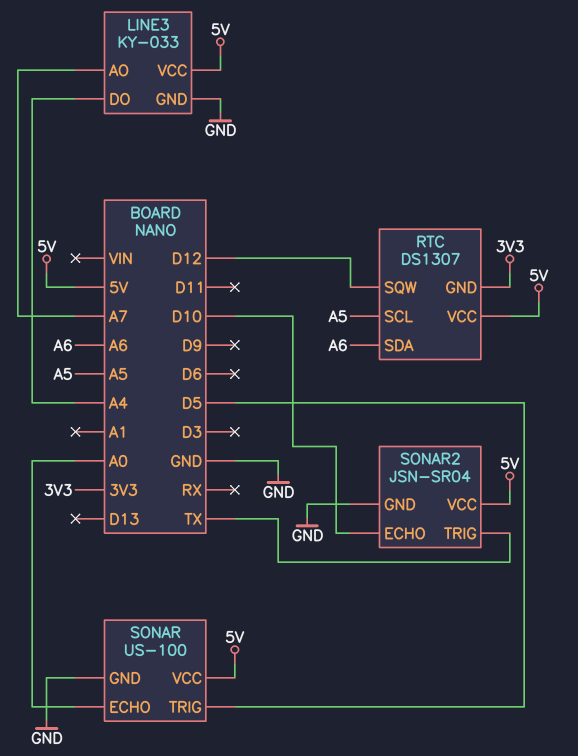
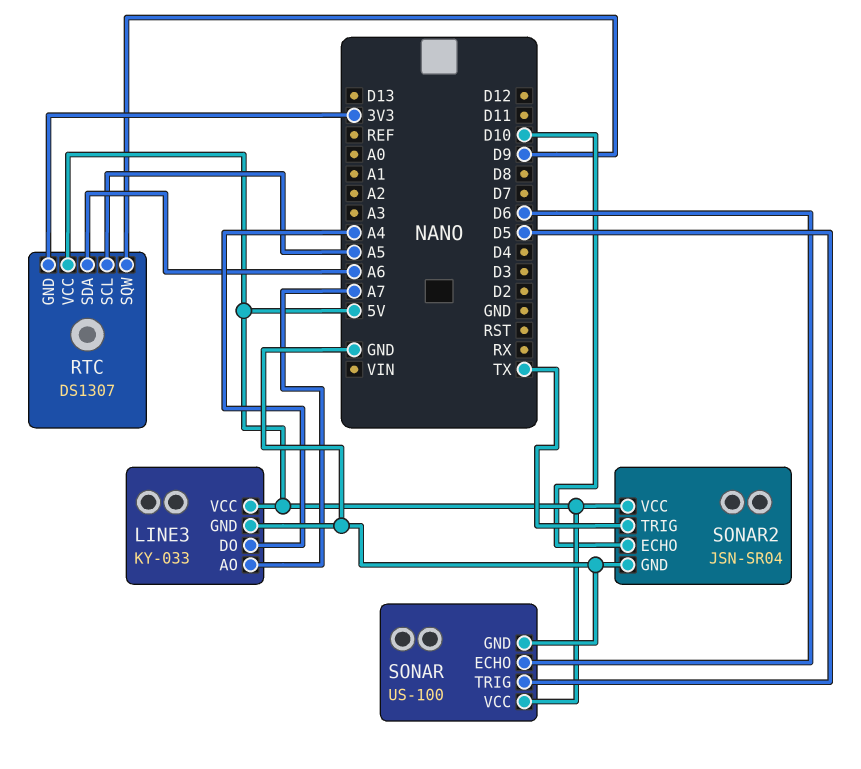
RTC pin SQW: D12 -> D9
SONAR pin ECHO: A0 -> D6

